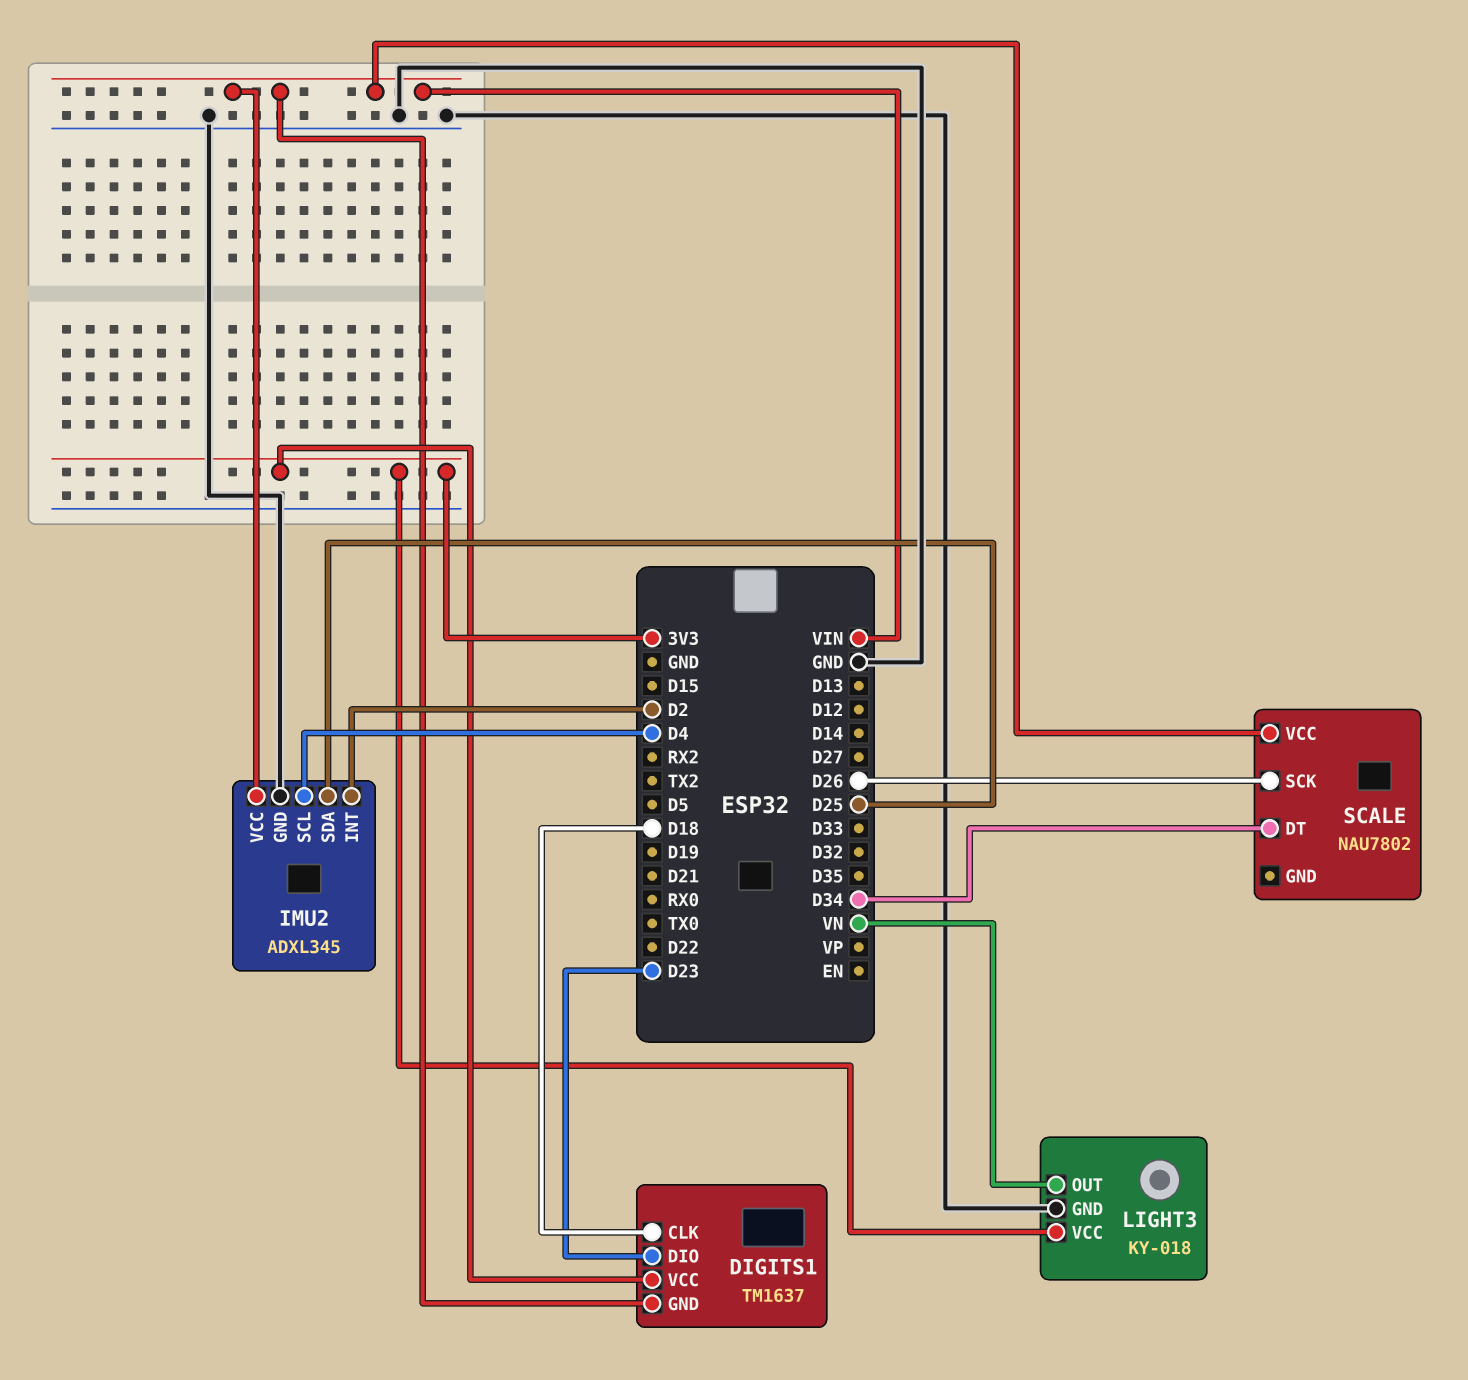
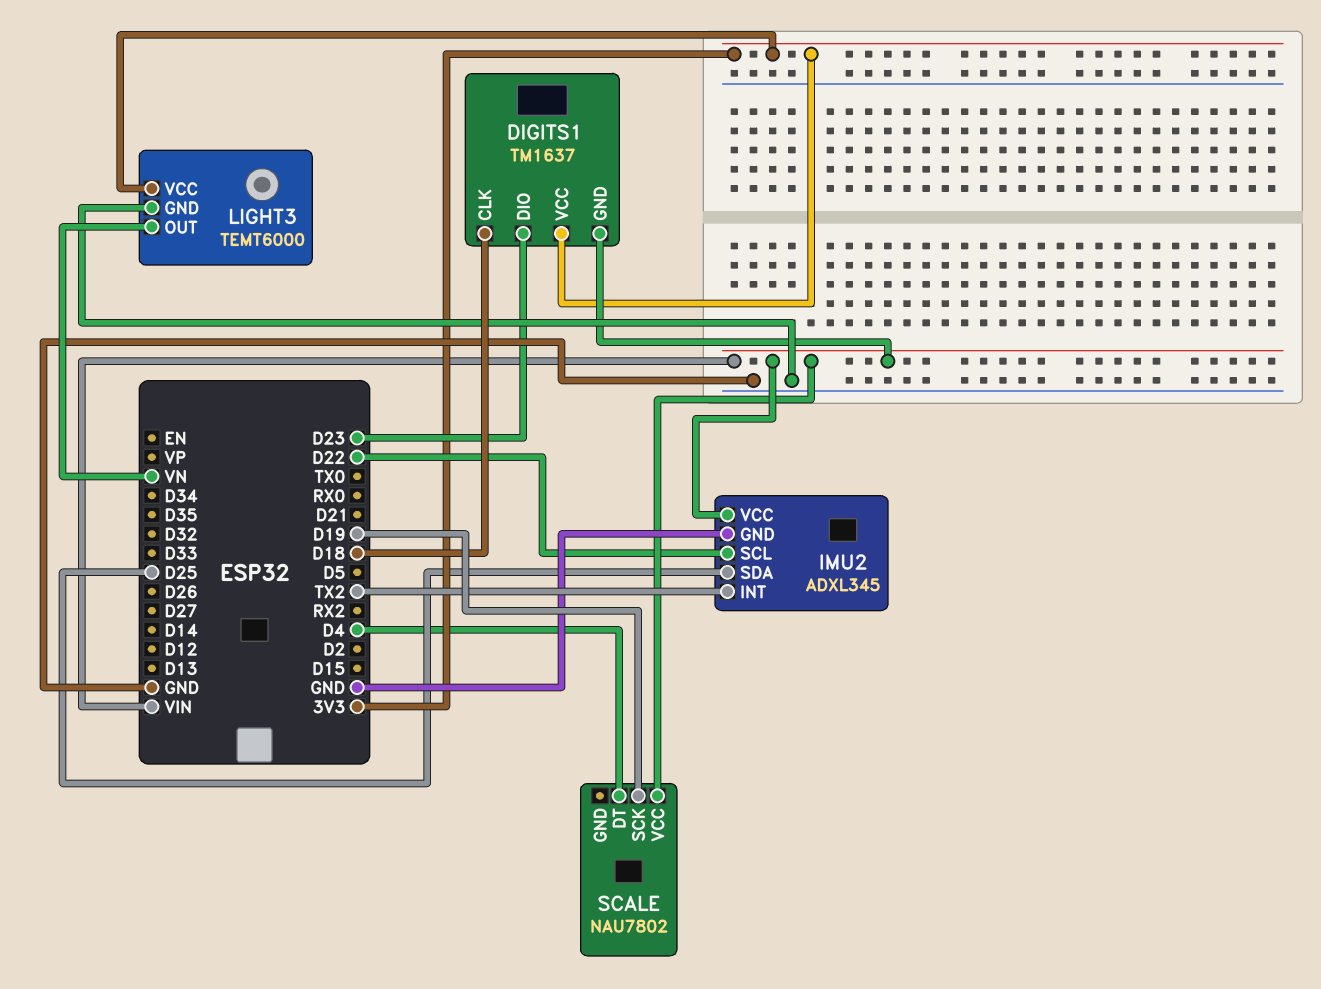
IMU2 pin INT: D2 -> TX2
IMU2 pin SCL: D4 -> D22
LIGHT3: KY-018 -> TEMT6000
SCALE pin DT: D34 -> D4
SCALE pin SCK: D26 -> D19

